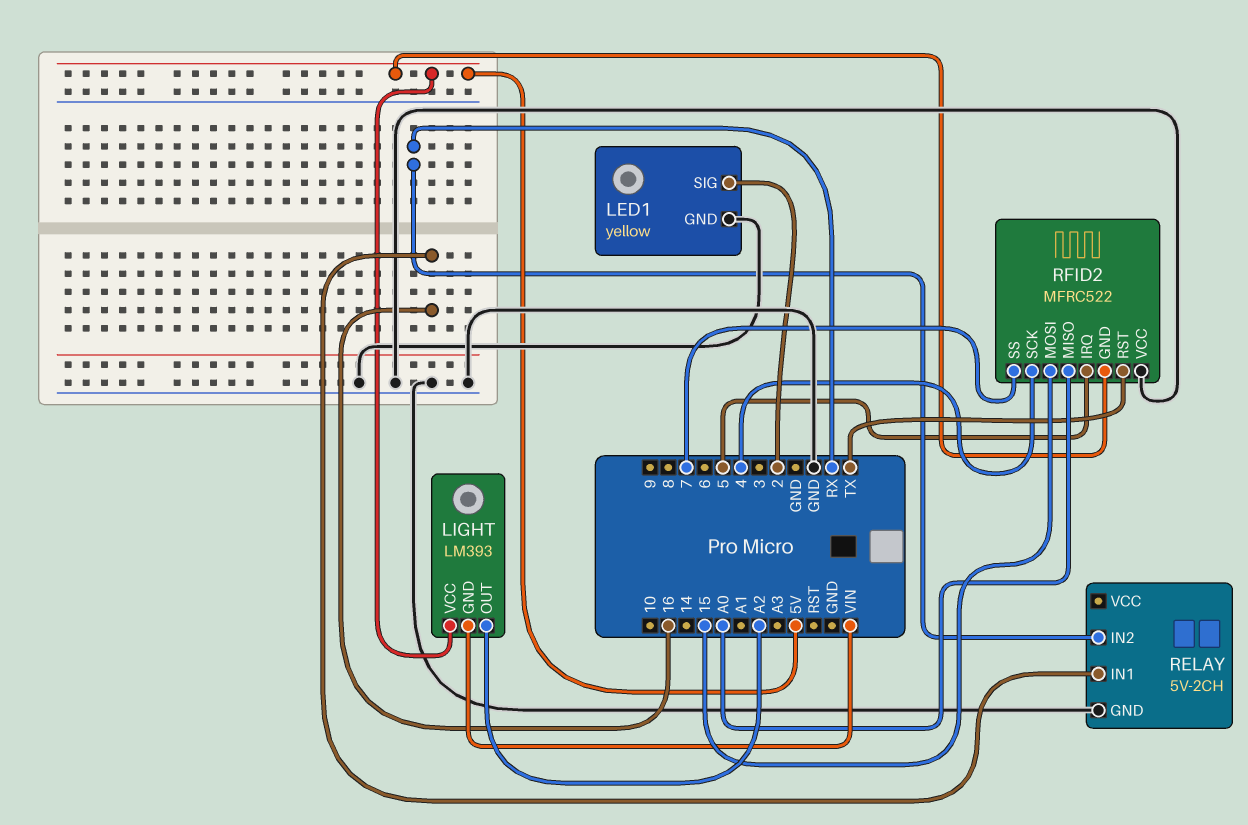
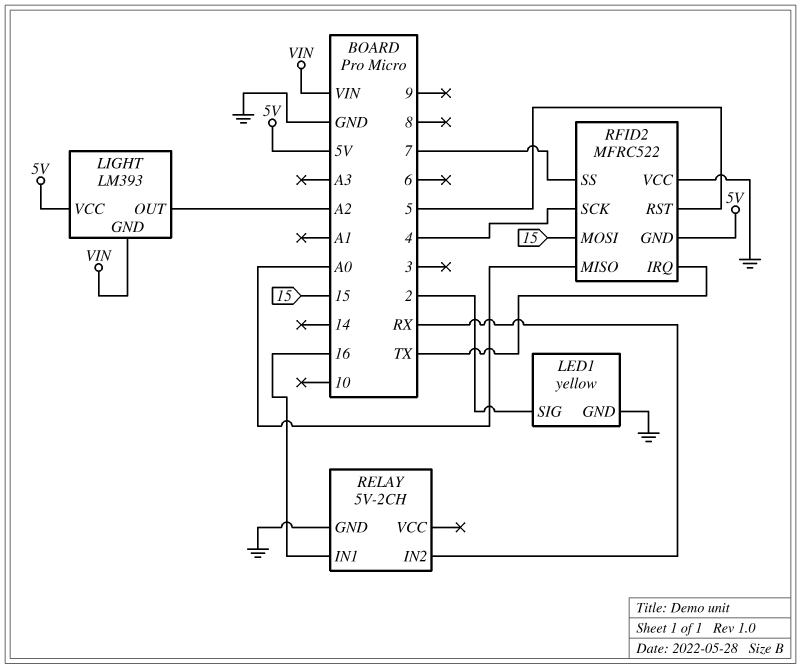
RFID2 pin IRQ: 5 -> TX
RFID2 pin RST: TX -> 5

